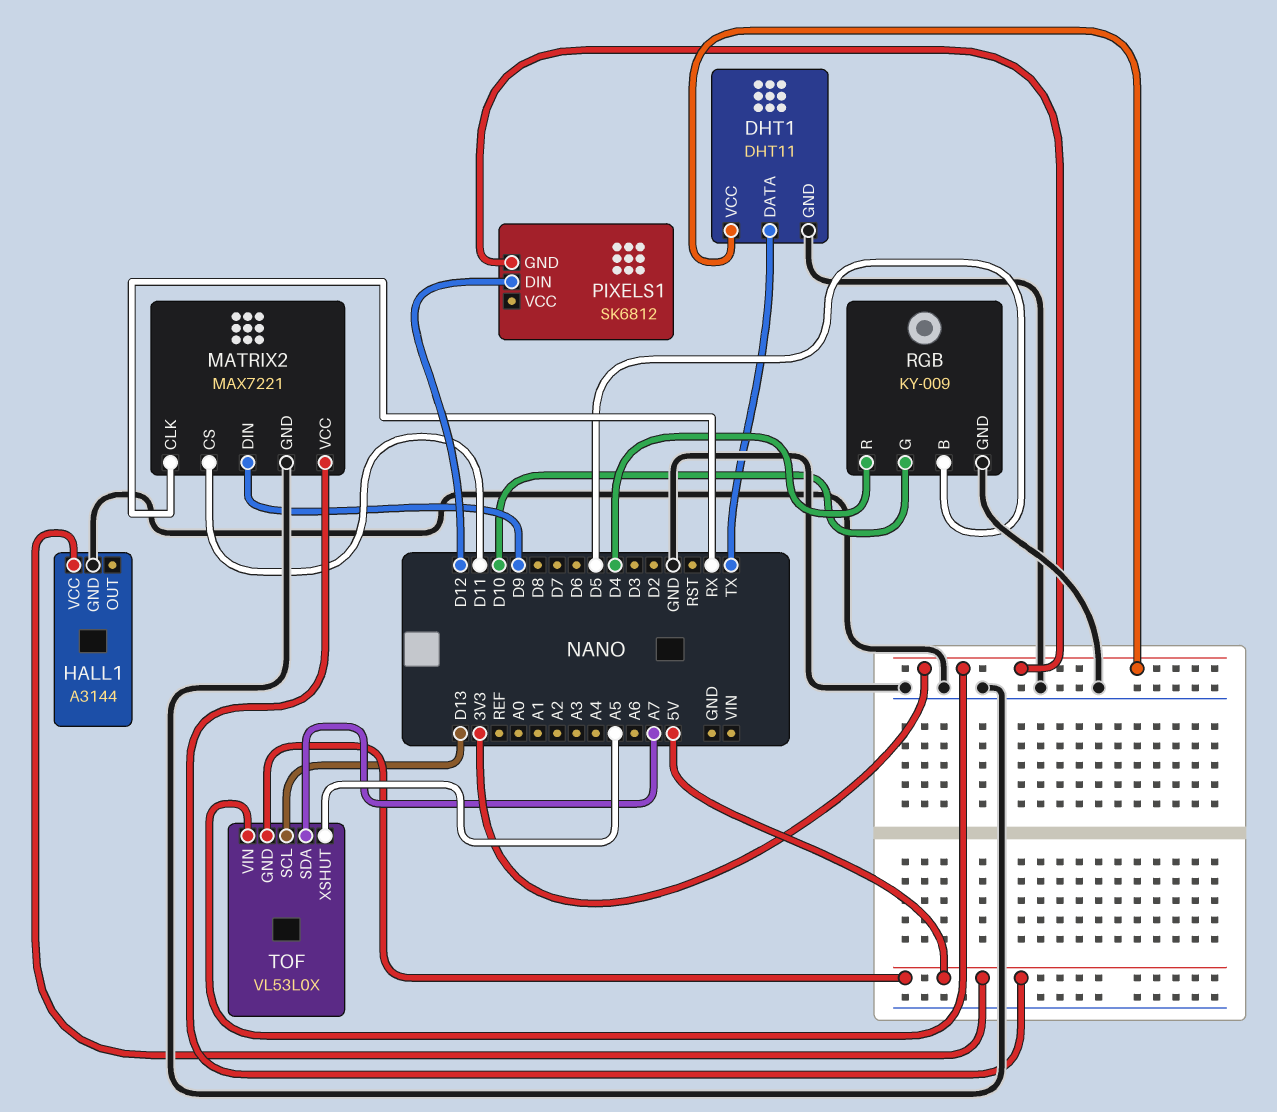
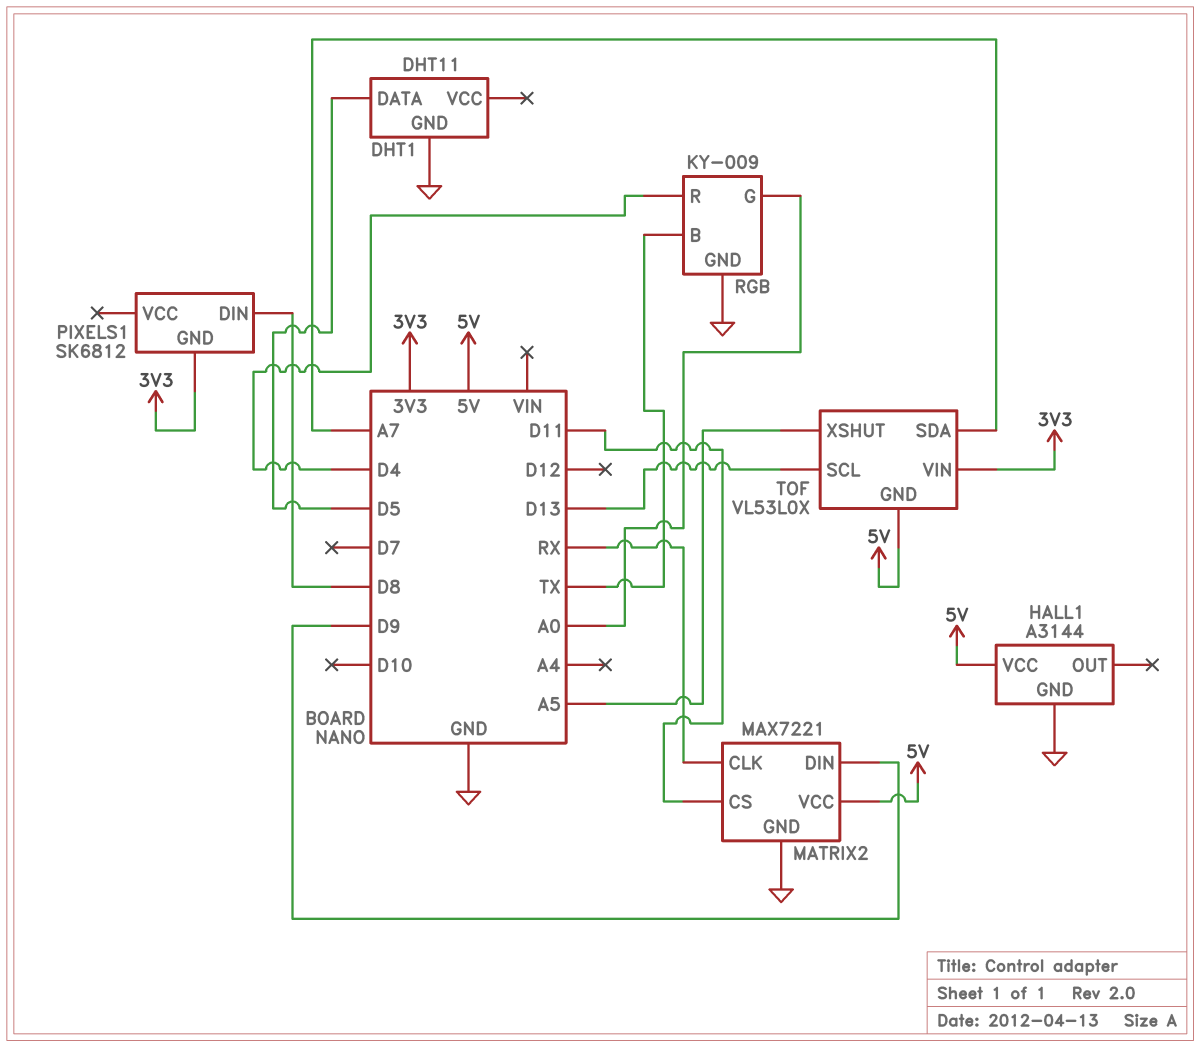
DHT1 pin DATA: TX -> D5
DHT1 pin VCC: 3V3 -> none
PIXELS1 pin DIN: D12 -> D8
RGB pin B: D5 -> TX
RGB pin G: D10 -> A0

